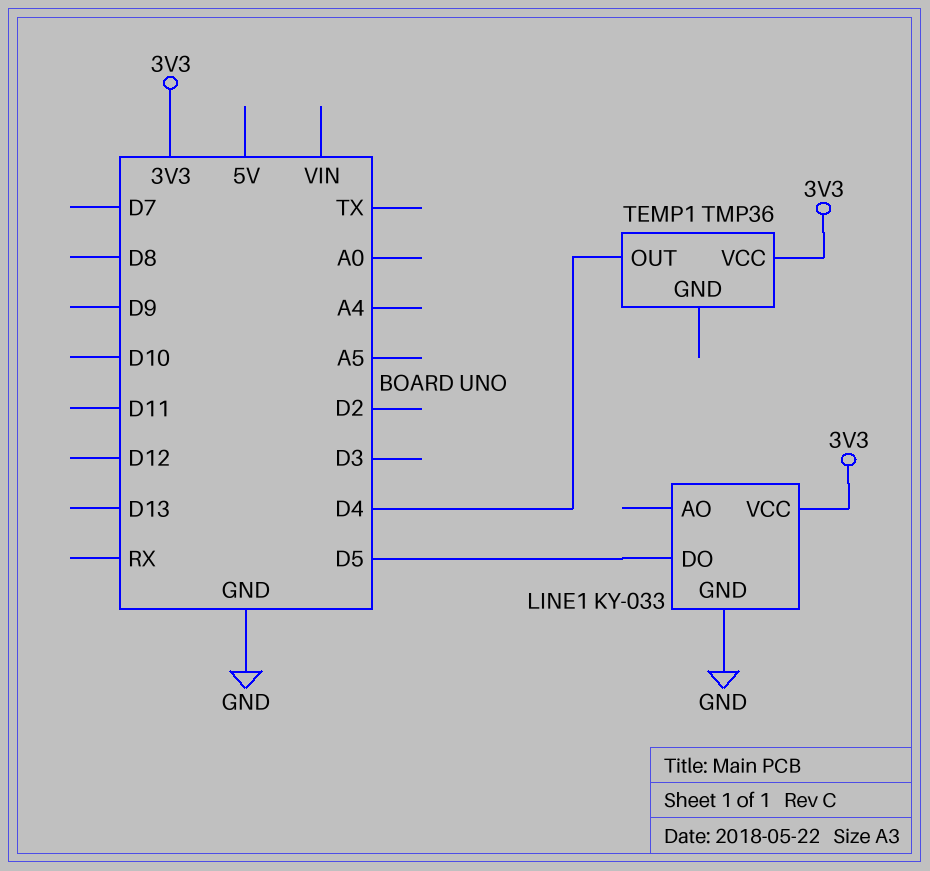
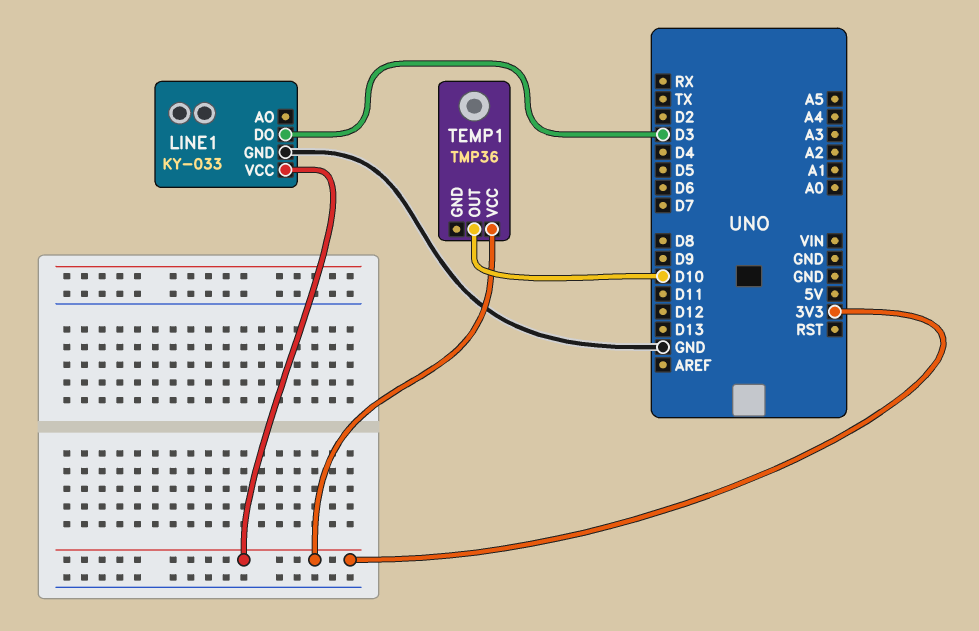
LINE1 pin DO: D5 -> D3
TEMP1 pin OUT: D4 -> D10

